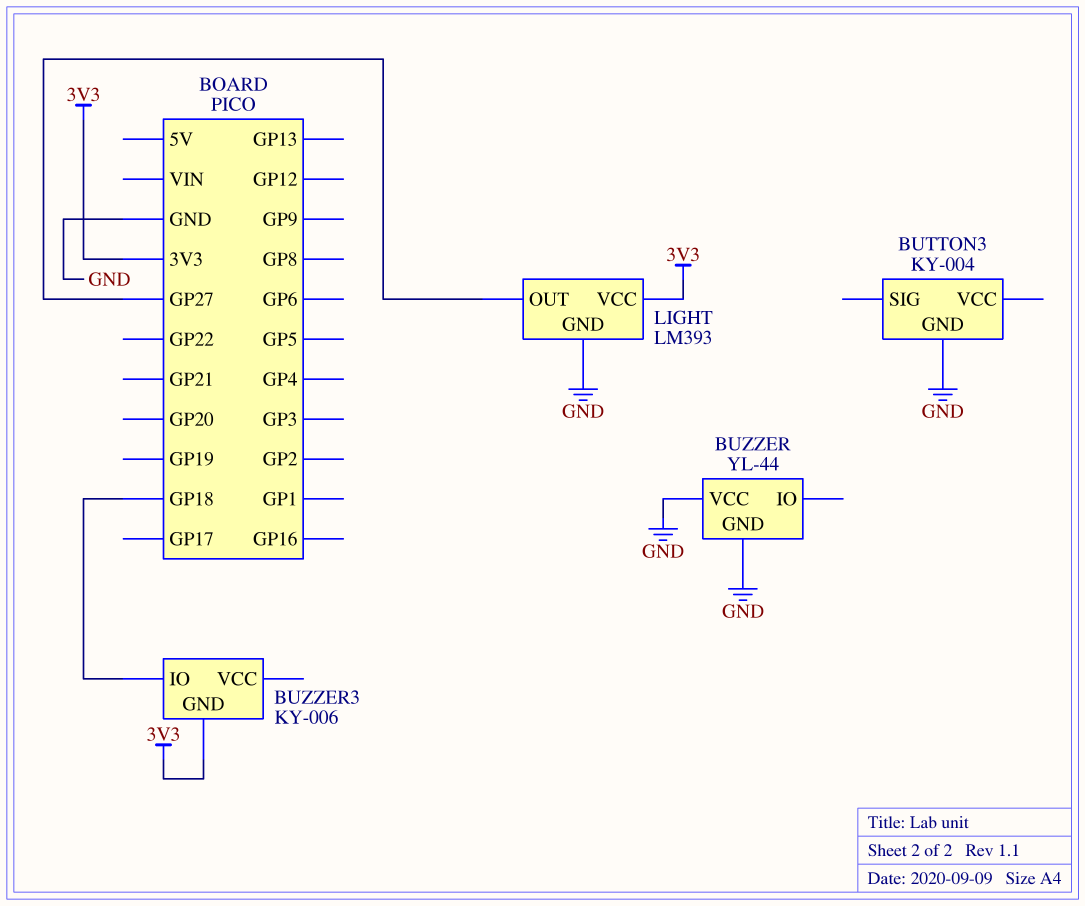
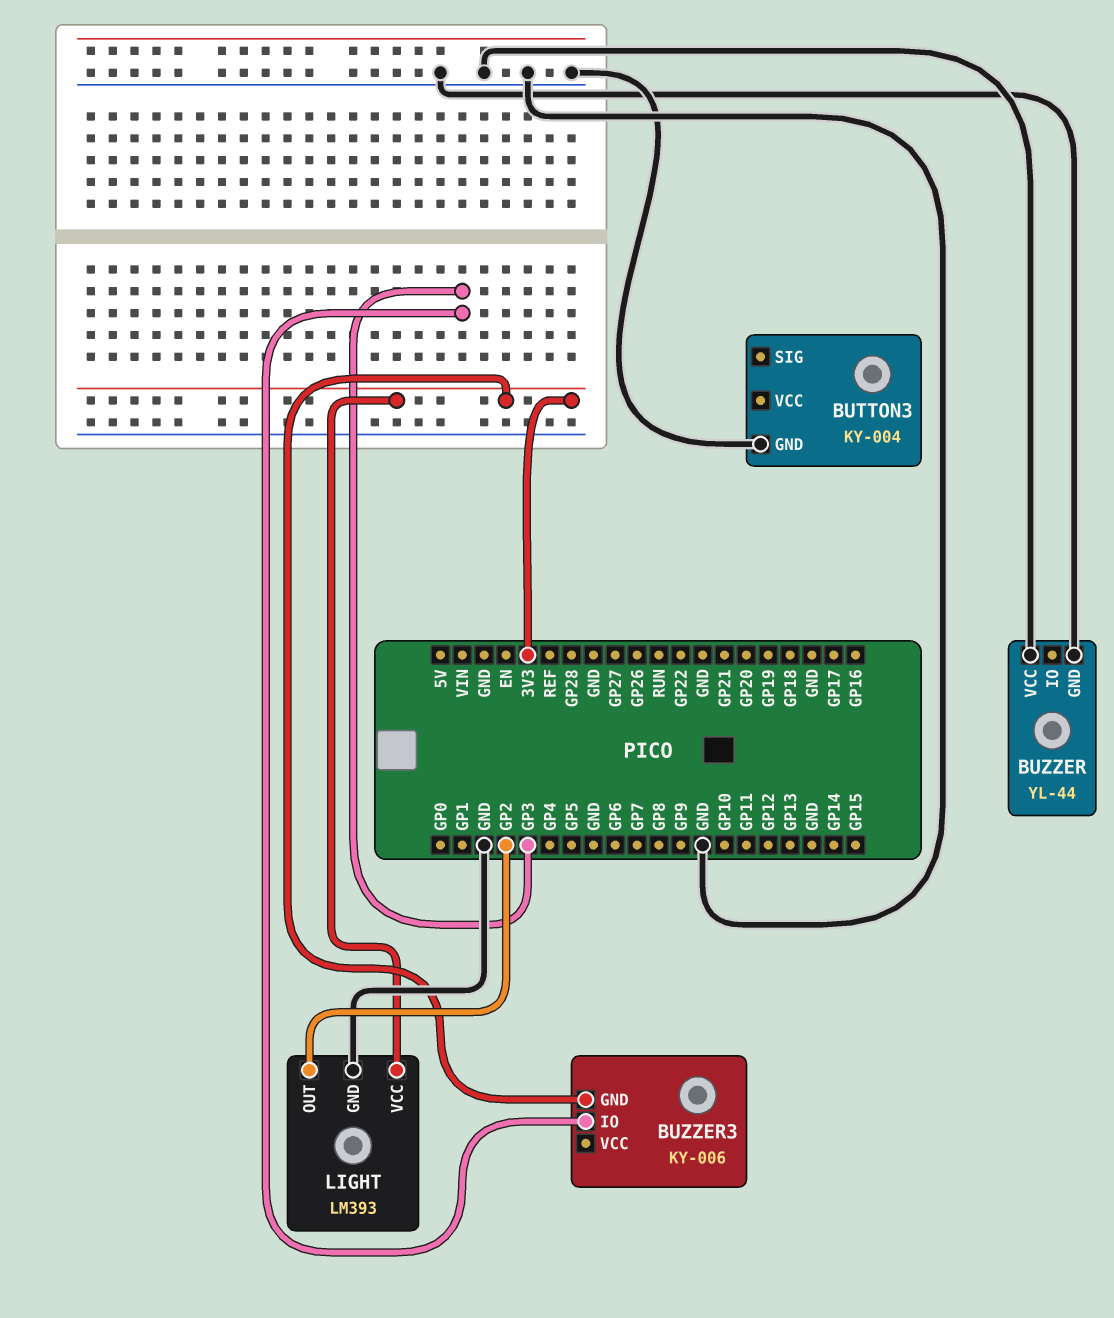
BUZZER3 pin IO: GP18 -> GP3
LIGHT pin OUT: GP27 -> GP2

